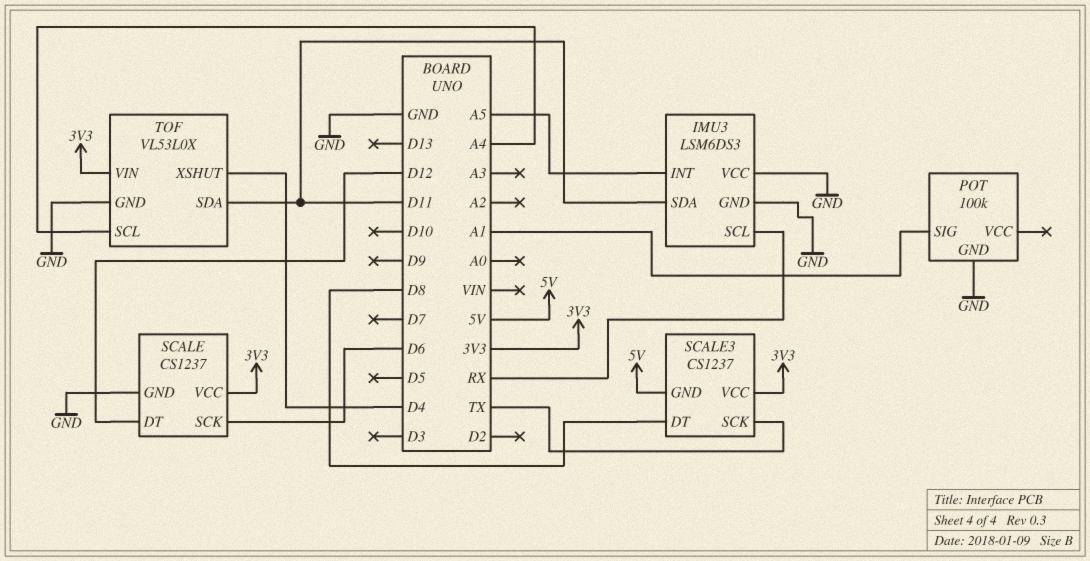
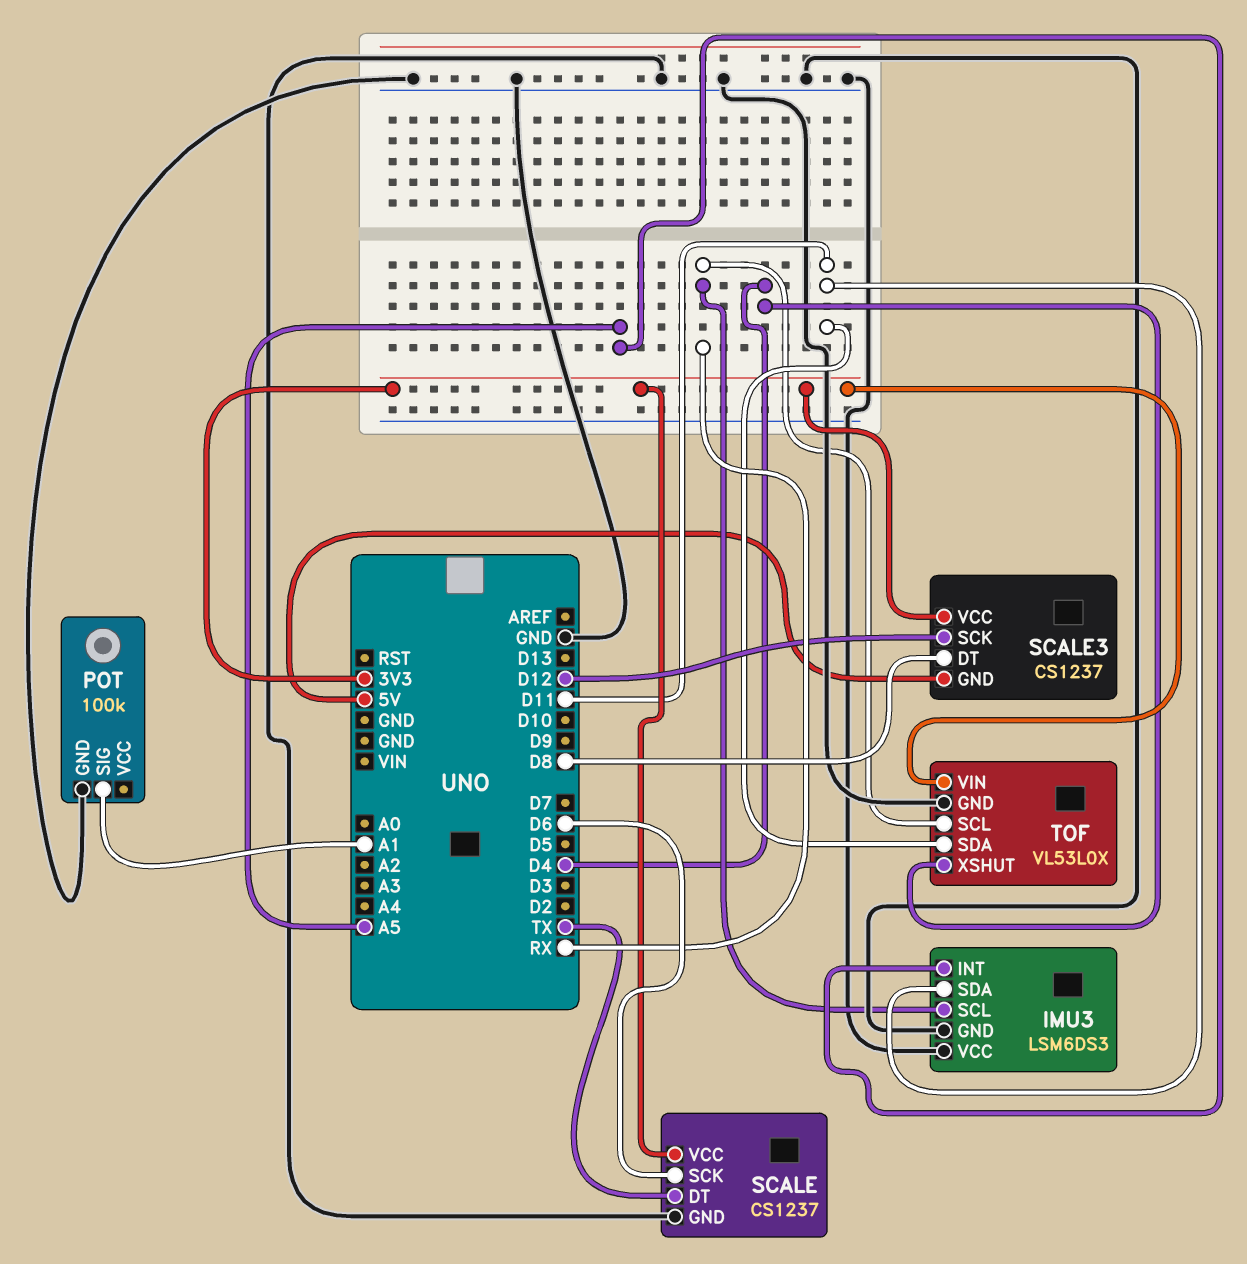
SCALE pin DT: D12 -> TX
SCALE3 pin SCK: TX -> D12
TOF pin SCL: A4 -> RX

